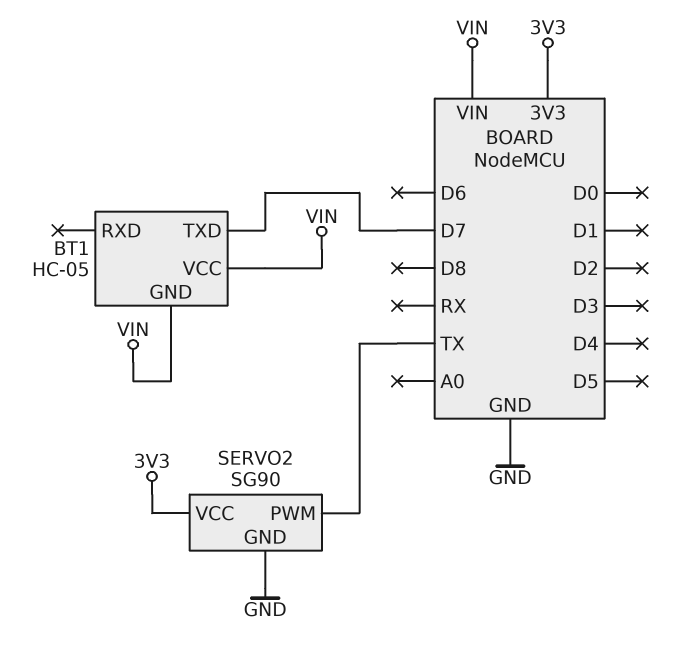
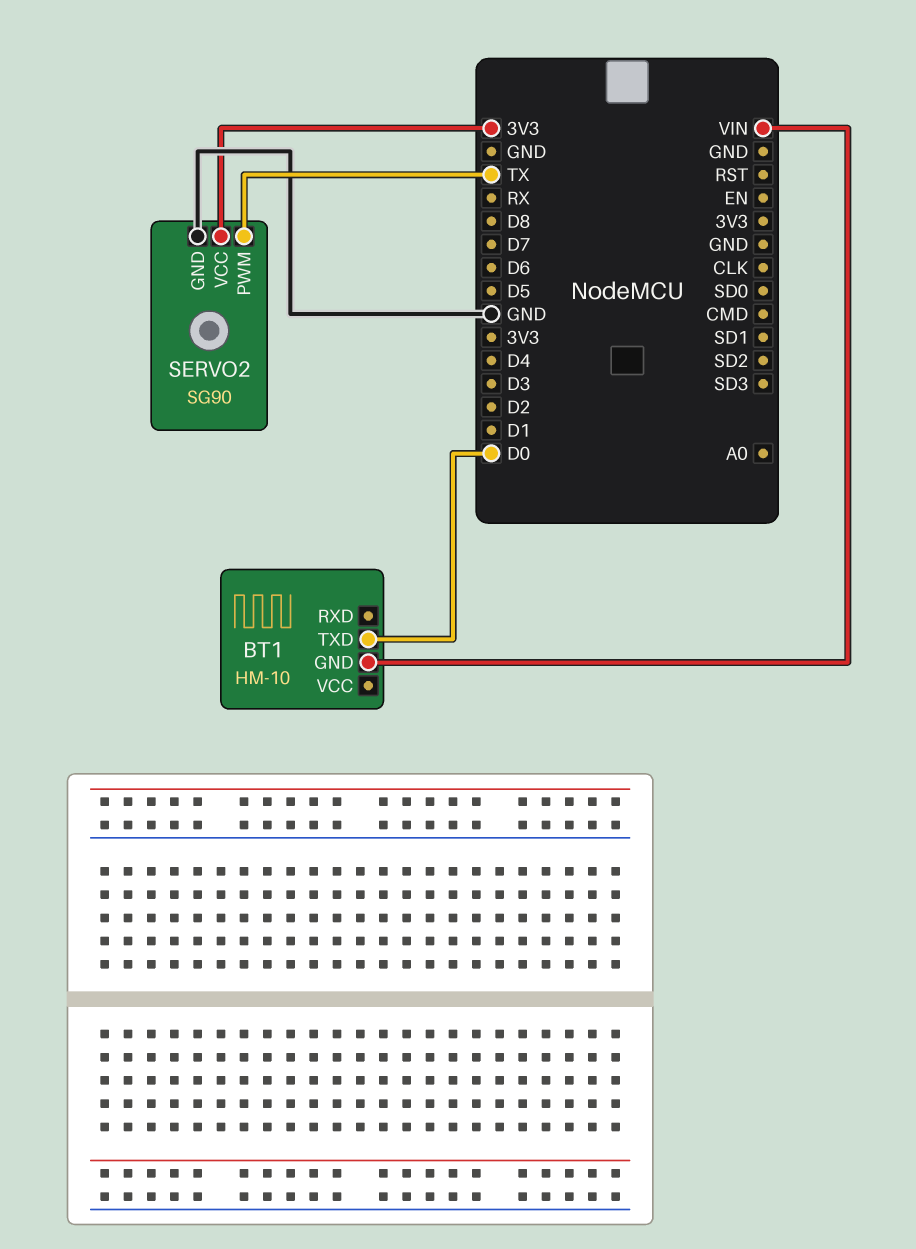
BT1: HC-05 -> HM-10
BT1 pin TXD: D7 -> D0
BT1 pin VCC: VIN -> none

